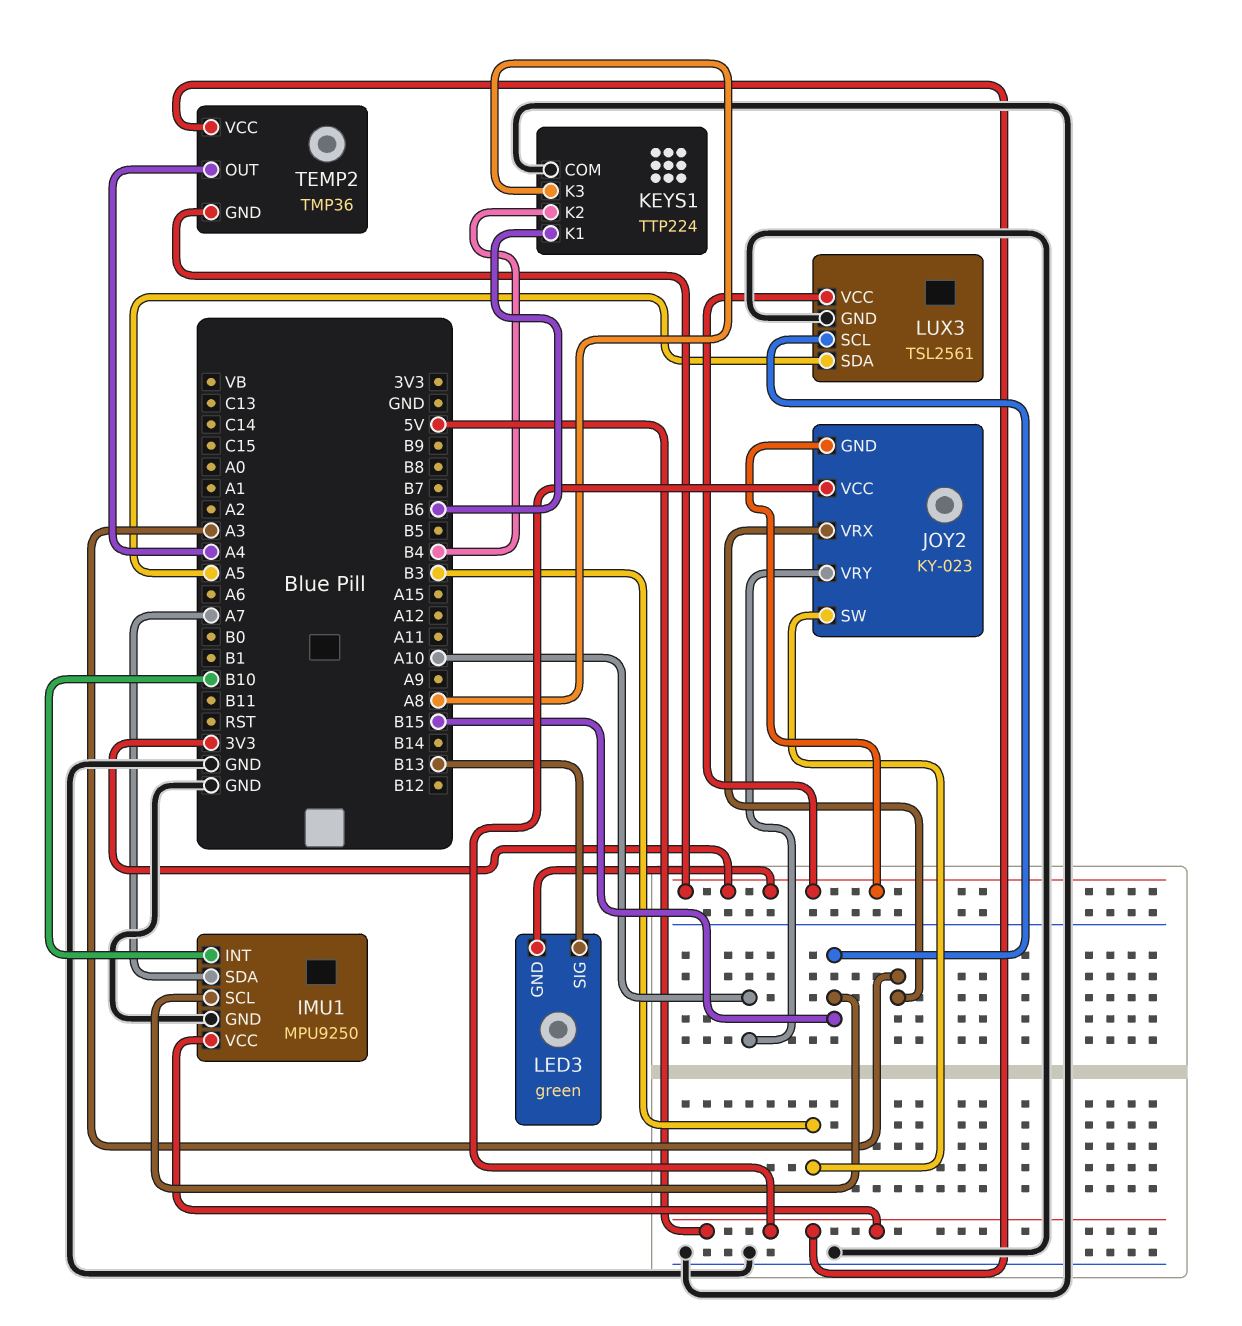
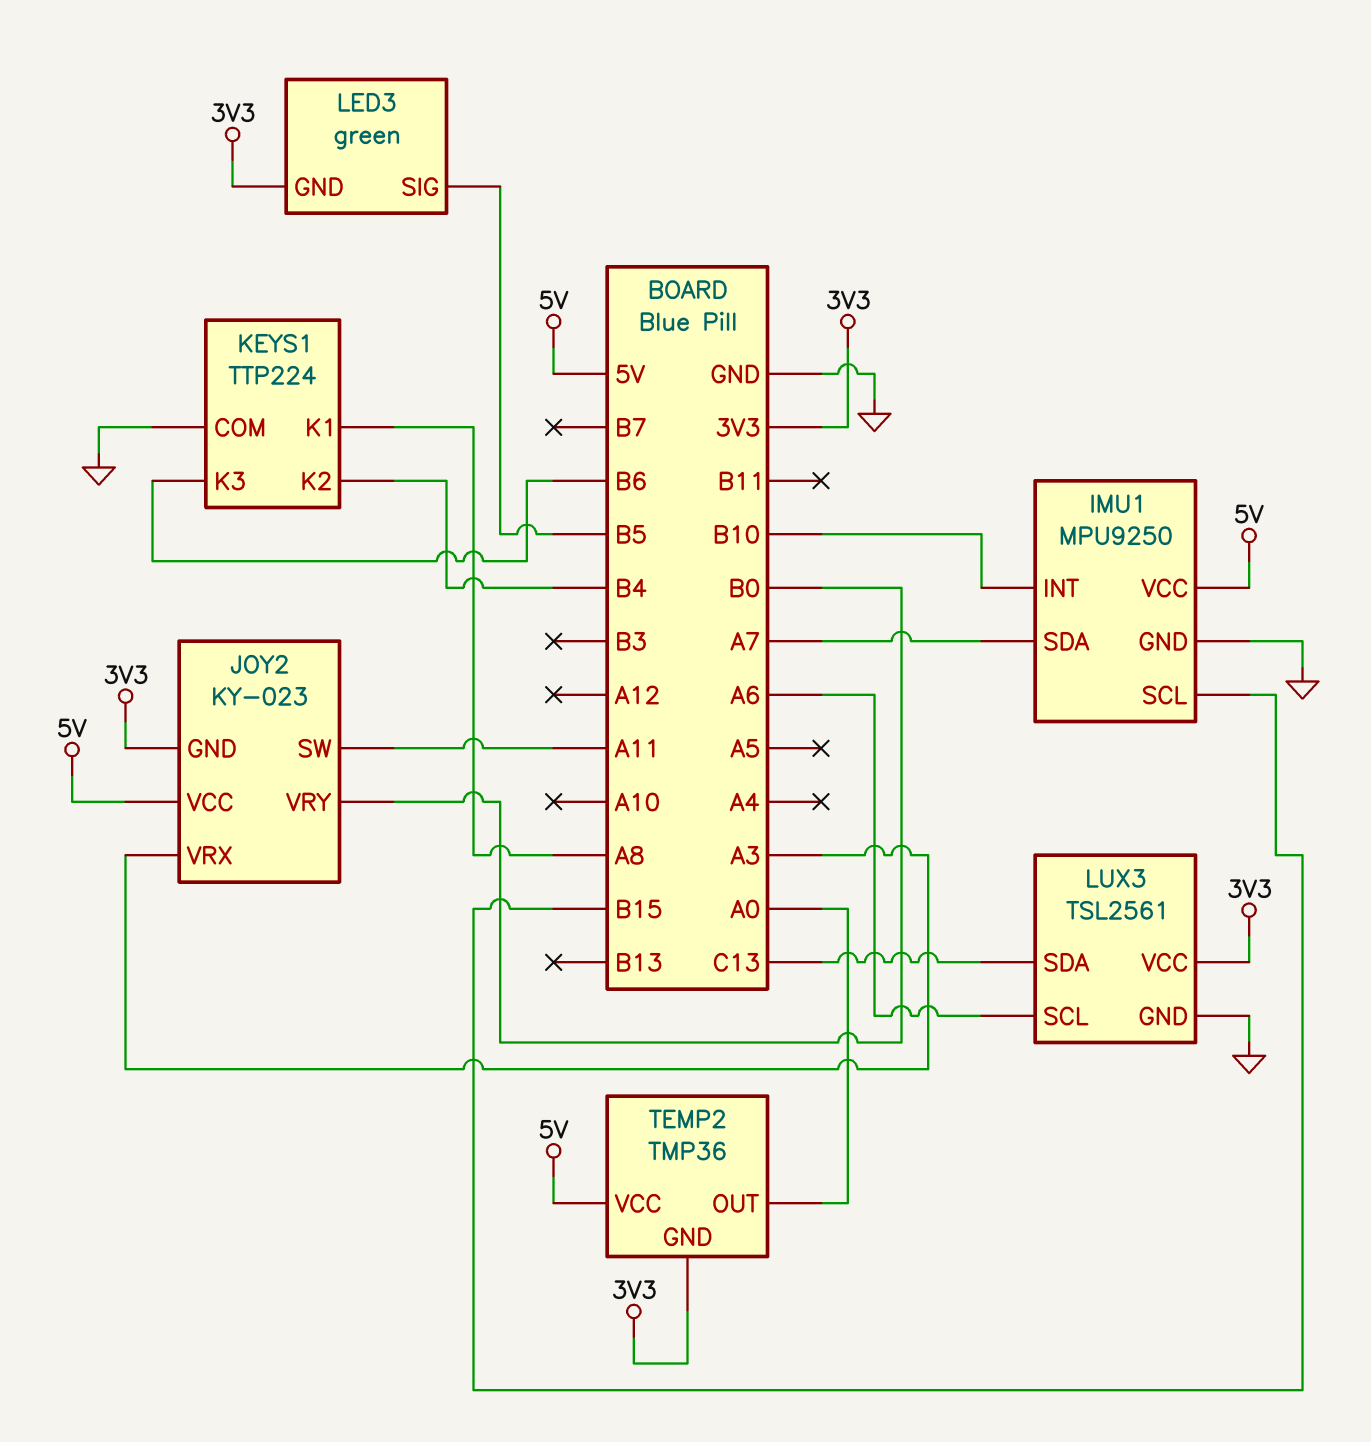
JOY2 pin SW: B3 -> A11
JOY2 pin VRY: A10 -> B0
KEYS1 pin K1: B6 -> A8
KEYS1 pin K3: A8 -> B6
LED3 pin SIG: B13 -> B5
LUX3 pin SCL: B15 -> A6
LUX3 pin SDA: A5 -> C13
TEMP2 pin OUT: A4 -> A0

